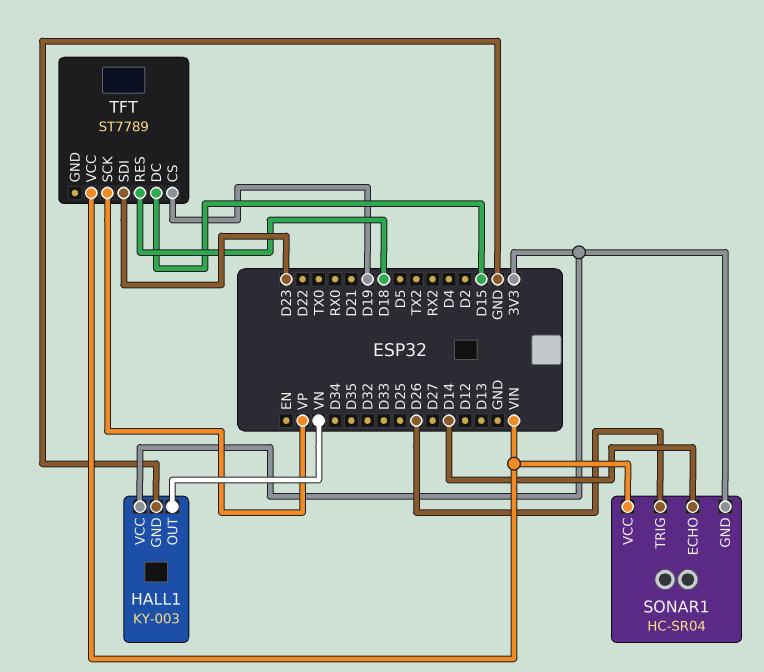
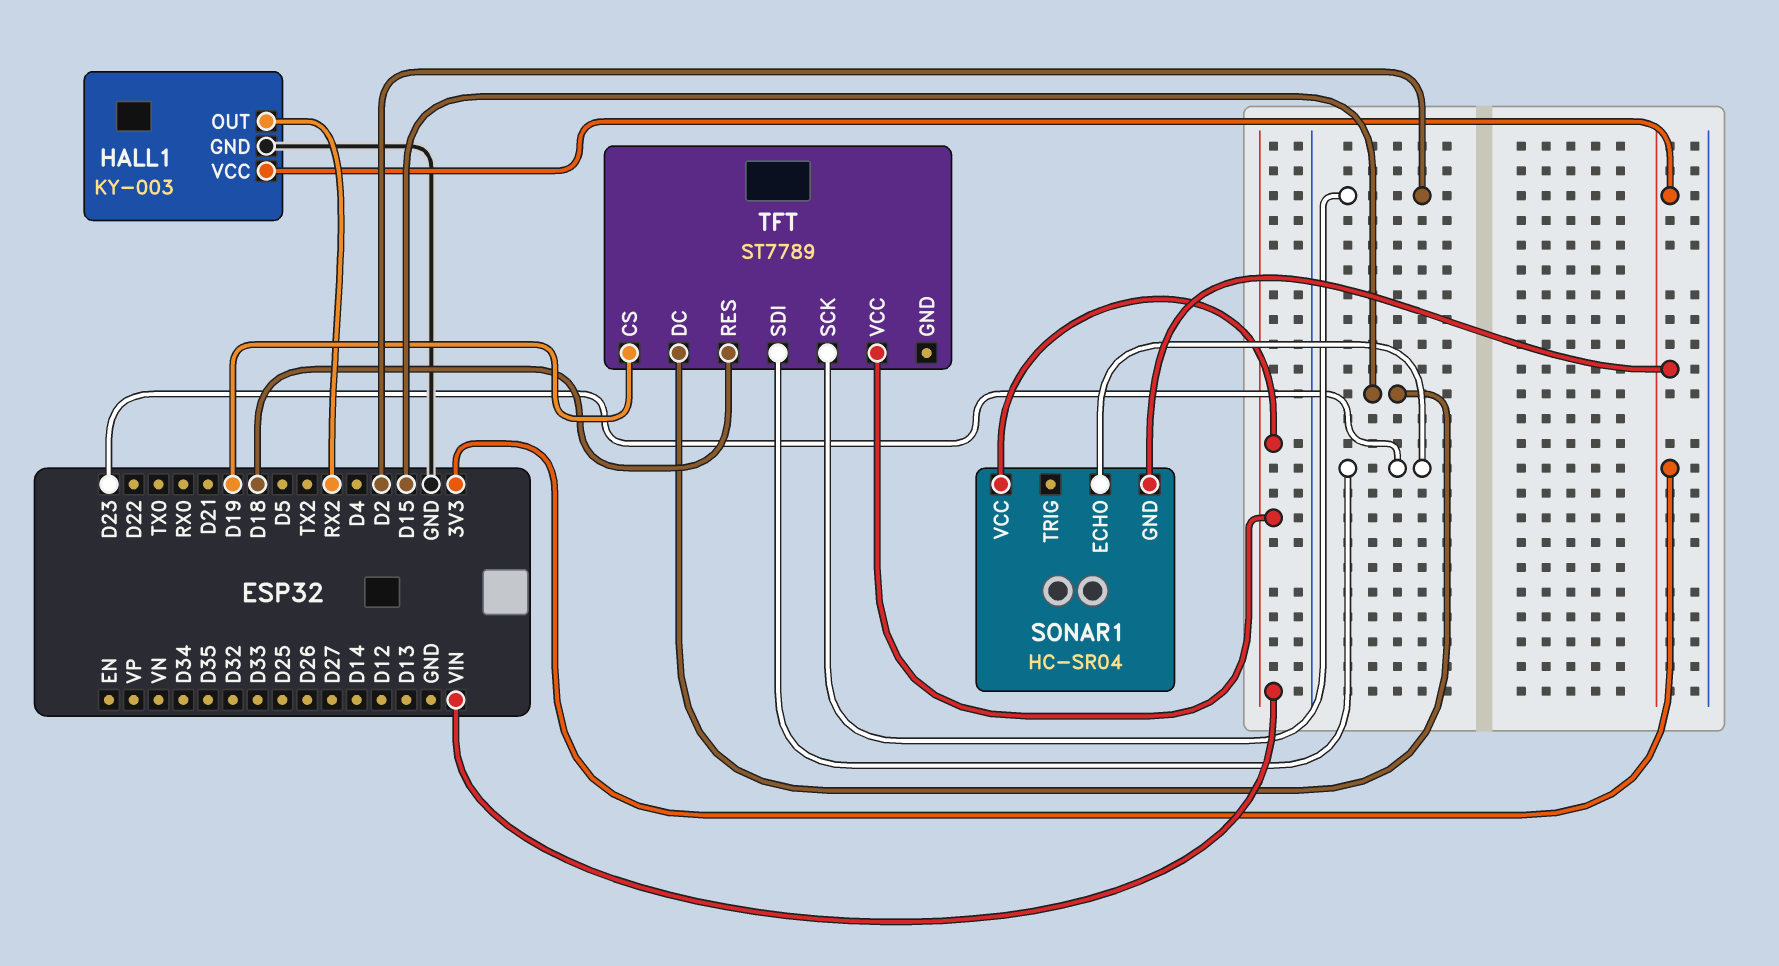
HALL1 pin OUT: VN -> RX2
SONAR1 pin ECHO: D14 -> D23
SONAR1 pin TRIG: D26 -> none
TFT pin SCK: VP -> D2

